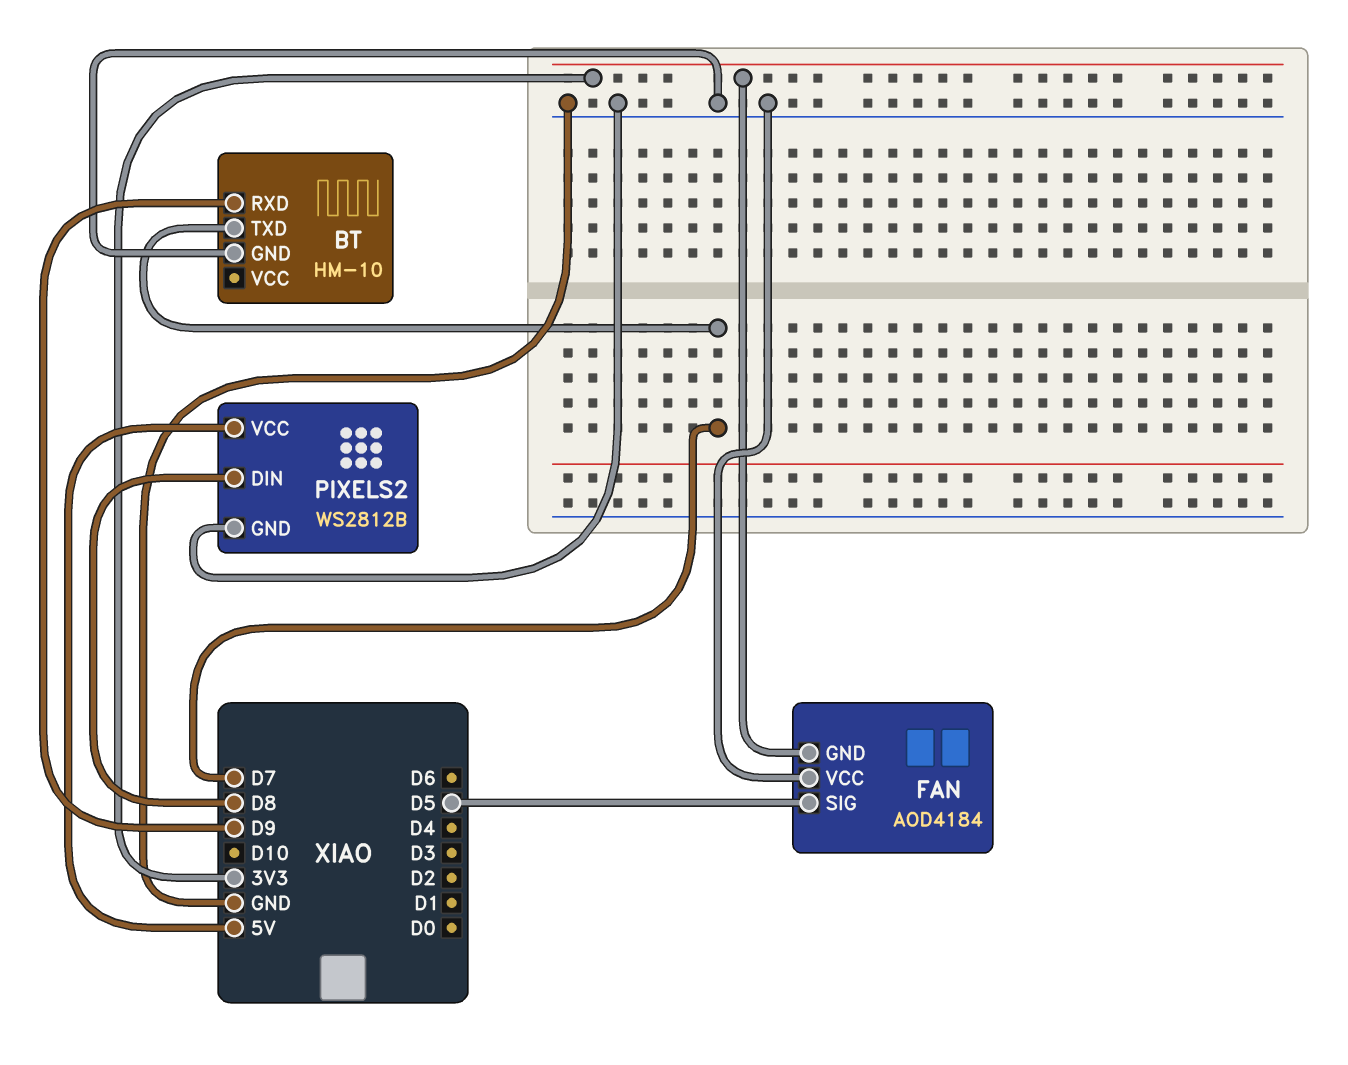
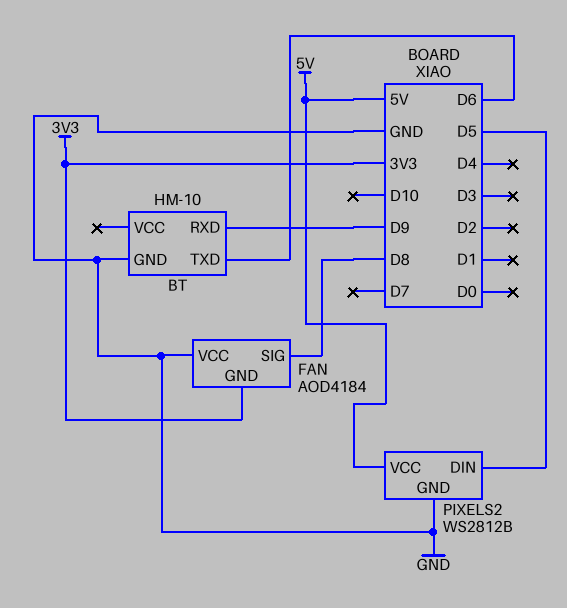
BT pin TXD: D7 -> D6
FAN pin SIG: D5 -> D8
PIXELS2 pin DIN: D8 -> D5

